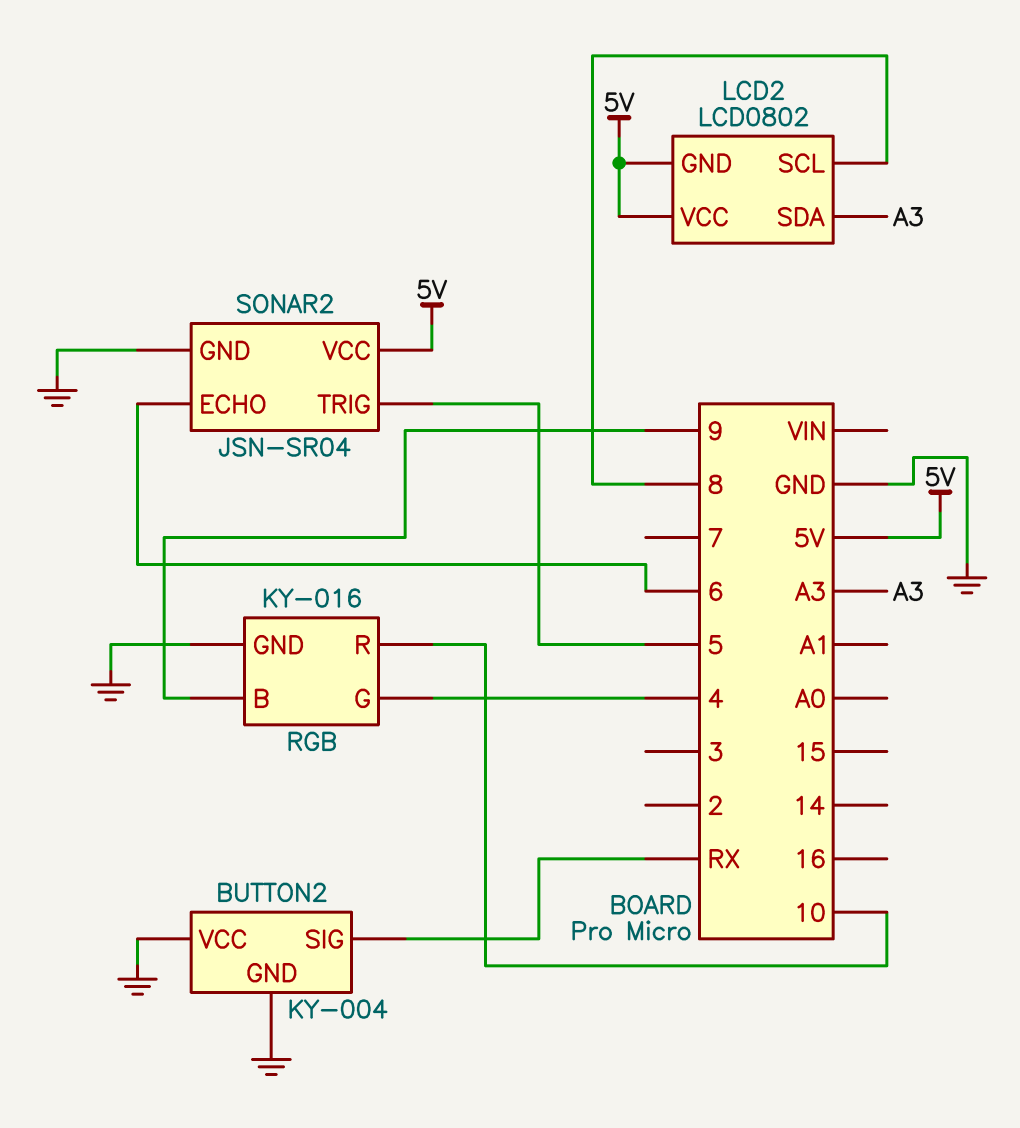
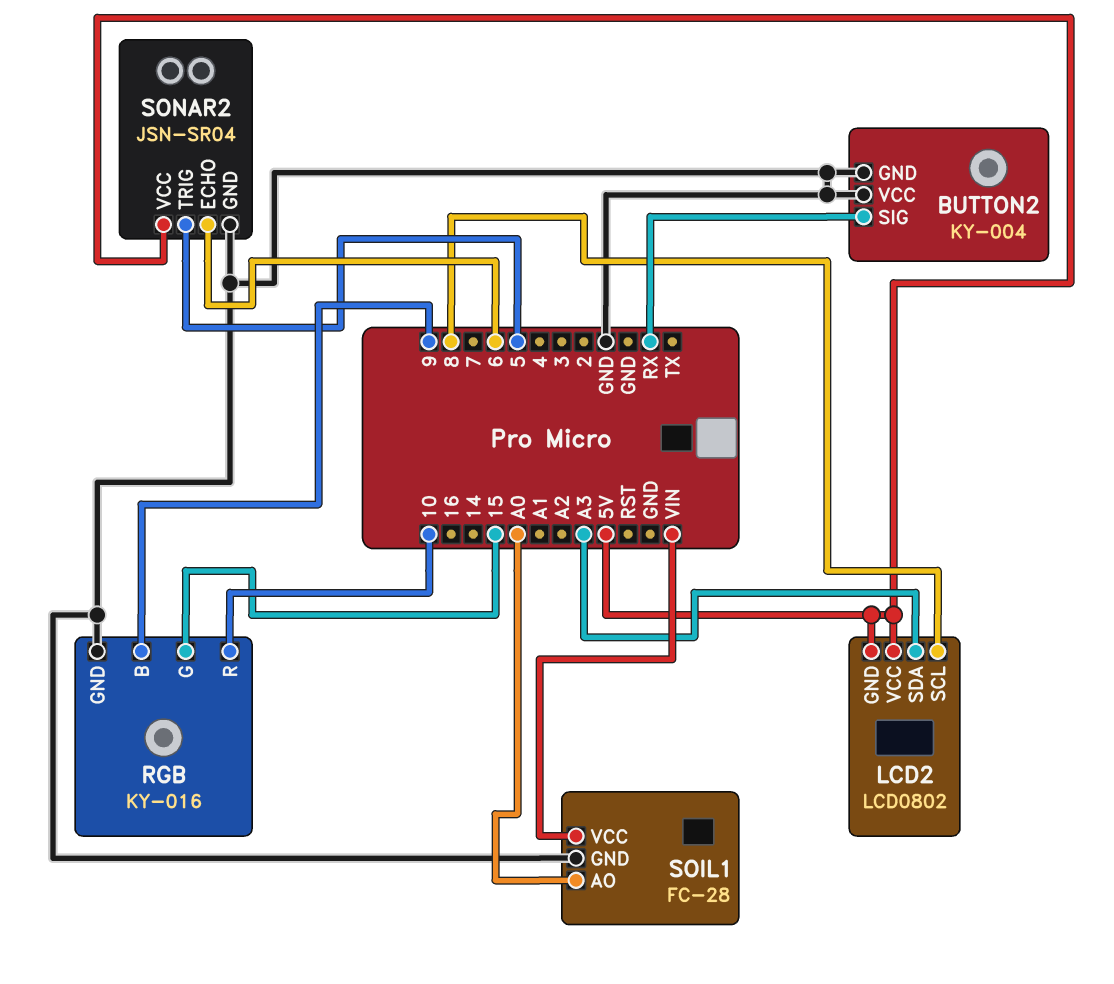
RGB pin G: 4 -> 15
SOIL1: none -> FC-28
SOIL1 pin AO: none -> A0
SOIL1 pin GND: none -> GND
SOIL1 pin VCC: none -> VIN

